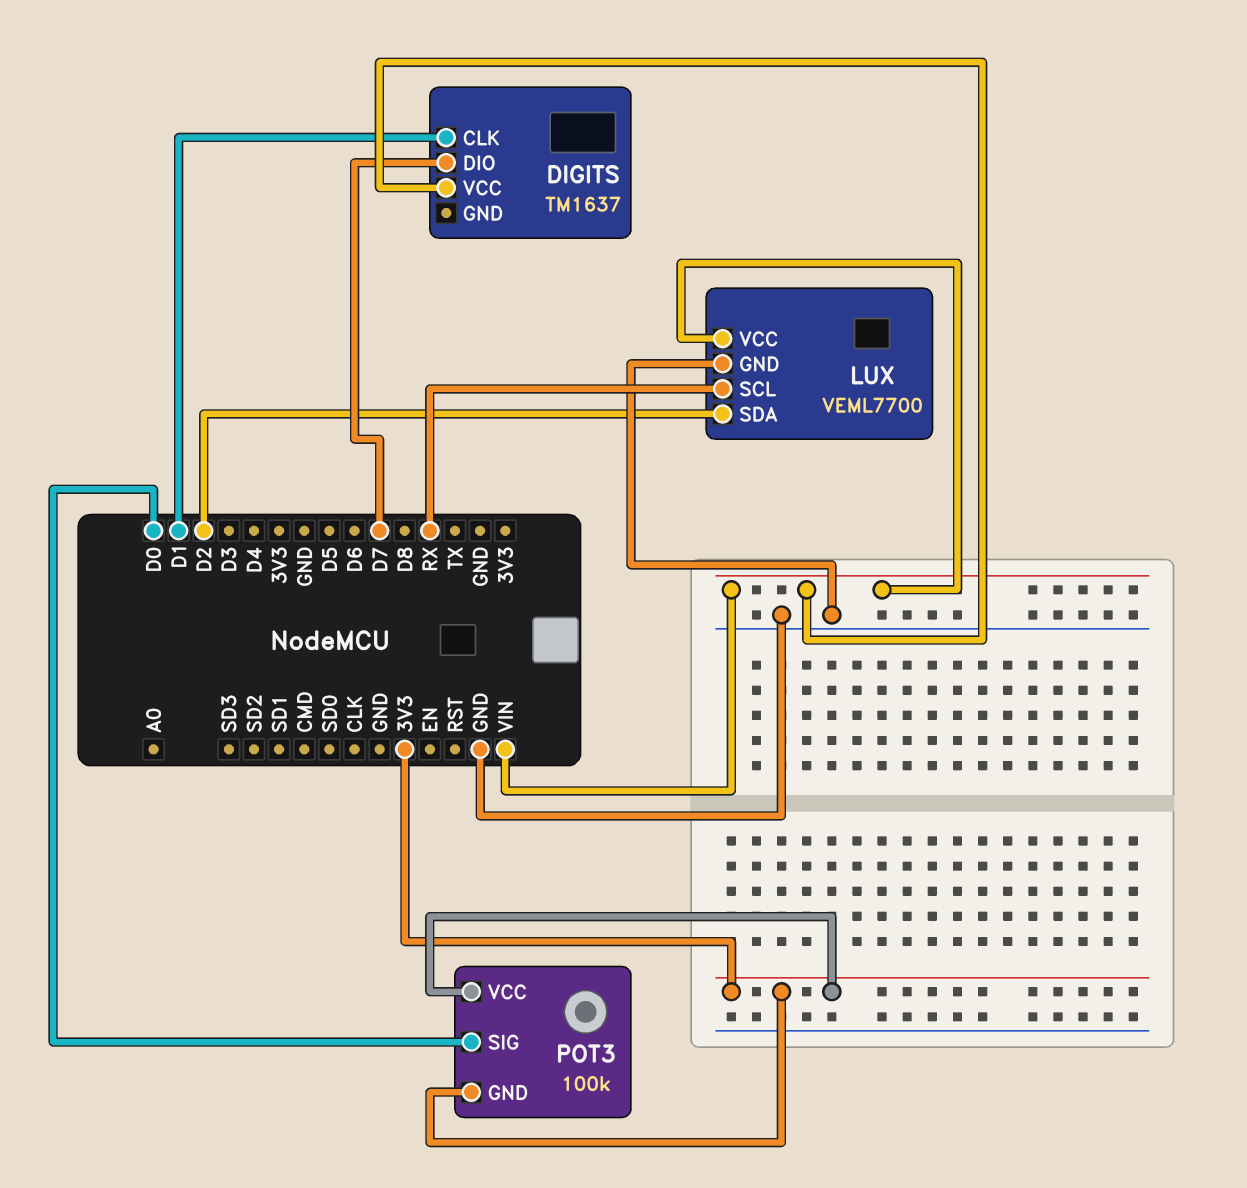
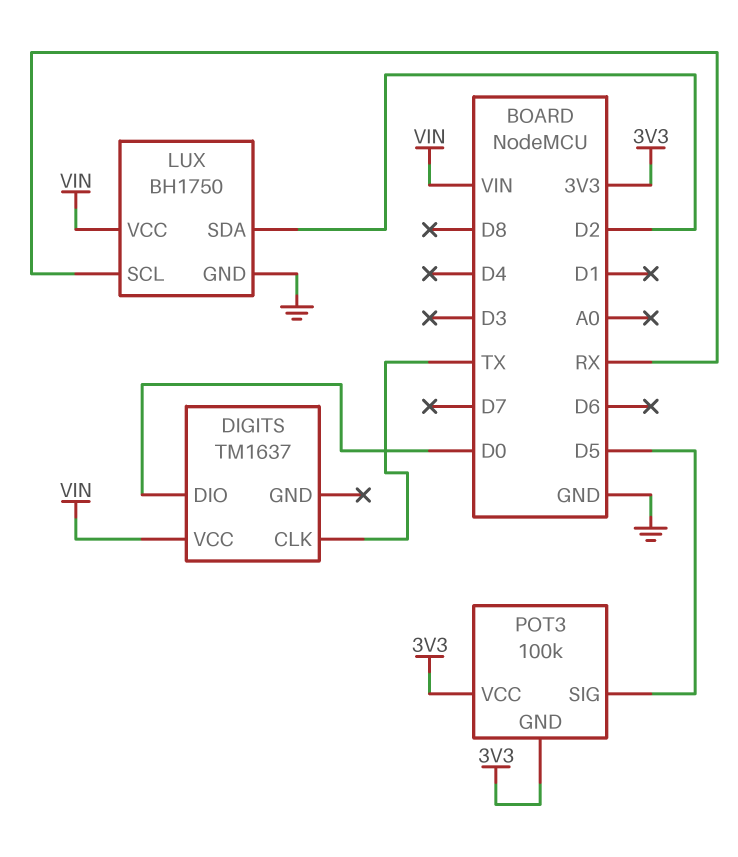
DIGITS pin CLK: D1 -> TX
DIGITS pin DIO: D7 -> D0
LUX: VEML7700 -> BH1750
POT3 pin SIG: D0 -> D5

